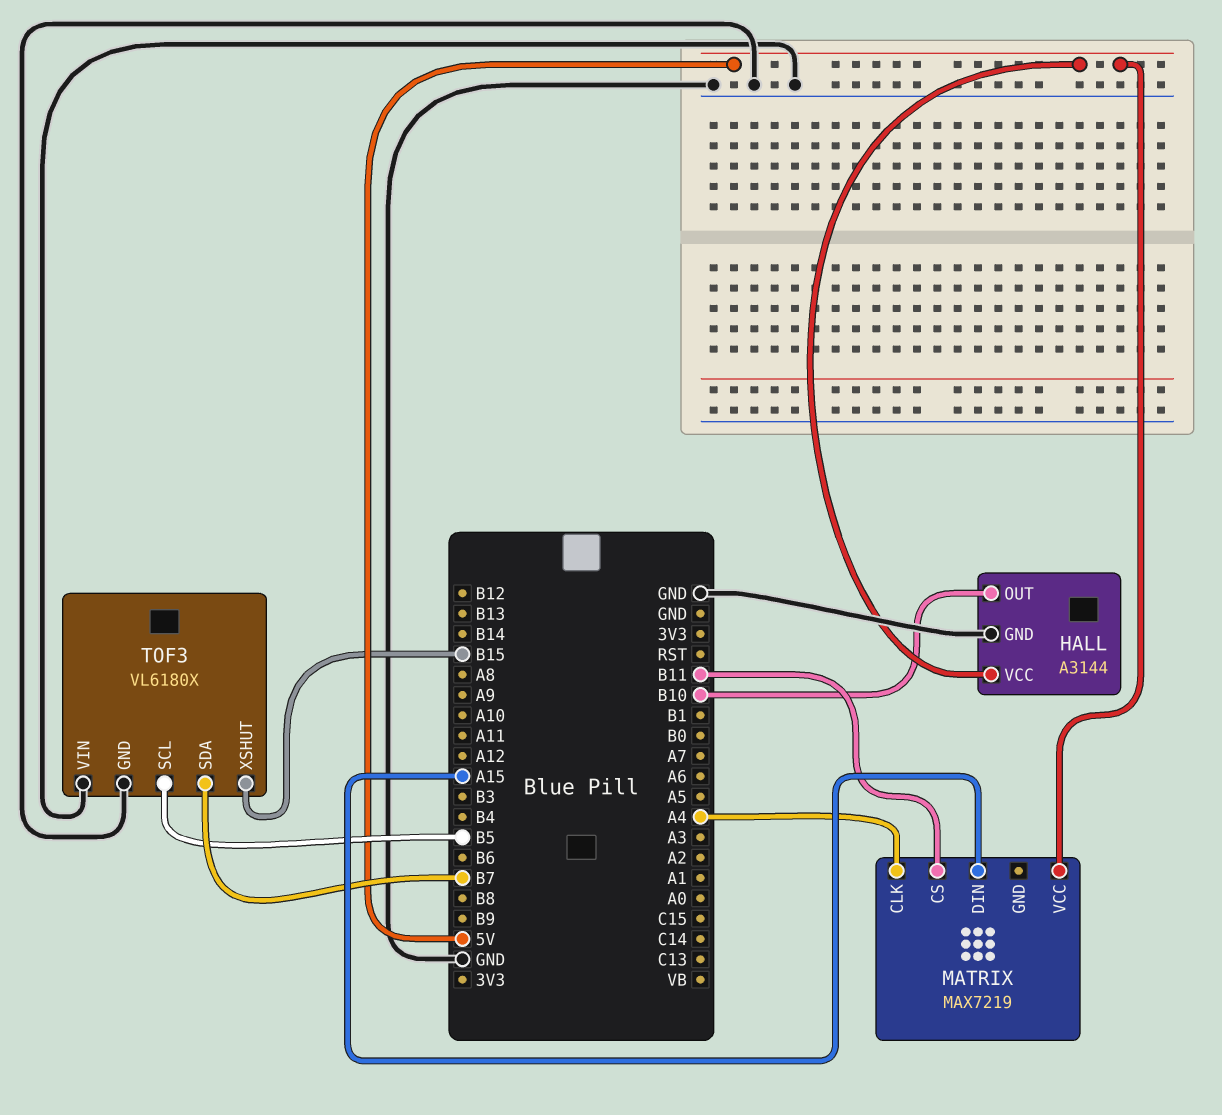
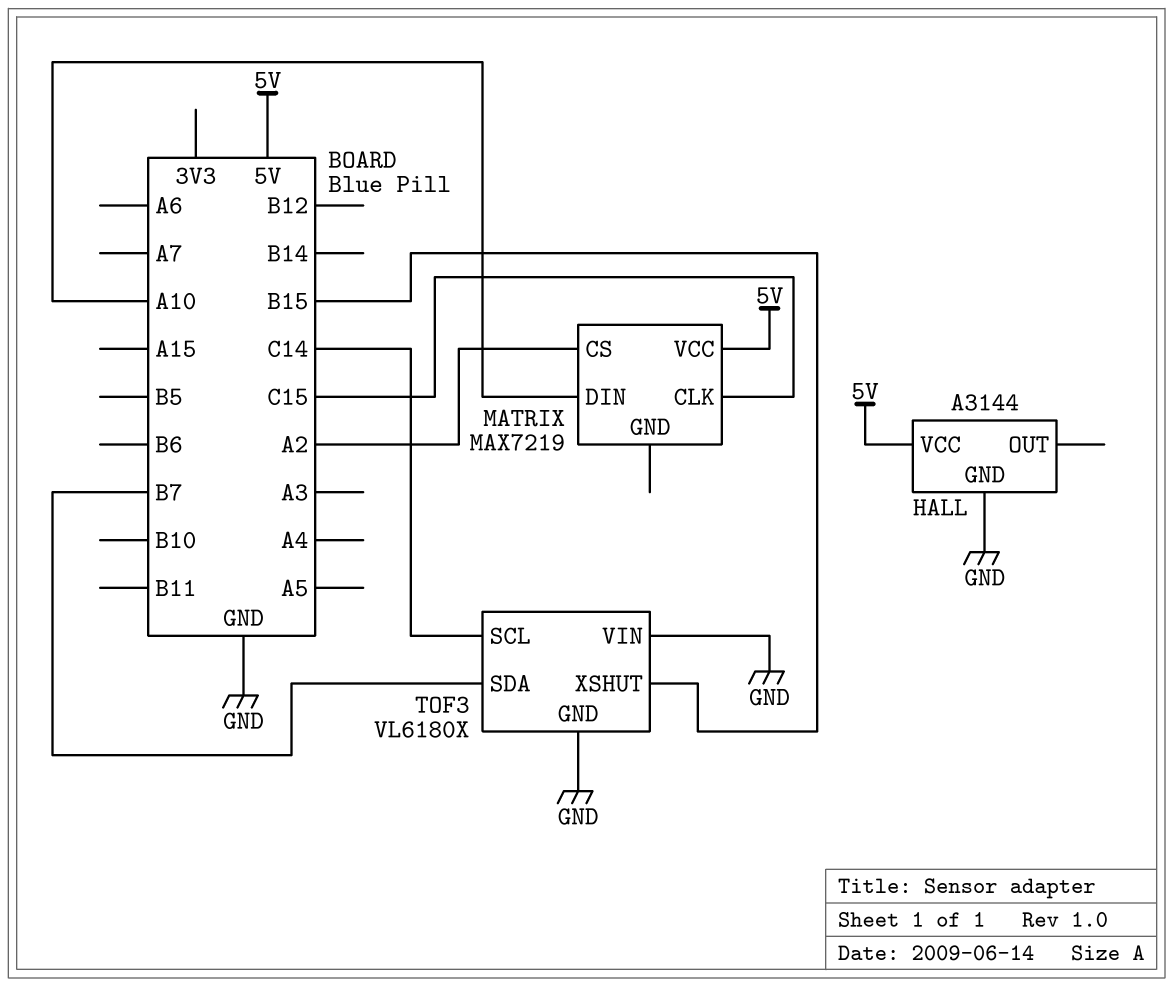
HALL pin OUT: B10 -> none
MATRIX pin CLK: A4 -> C15
MATRIX pin CS: B11 -> A2
MATRIX pin DIN: A15 -> A10
TOF3 pin SCL: B5 -> C14

